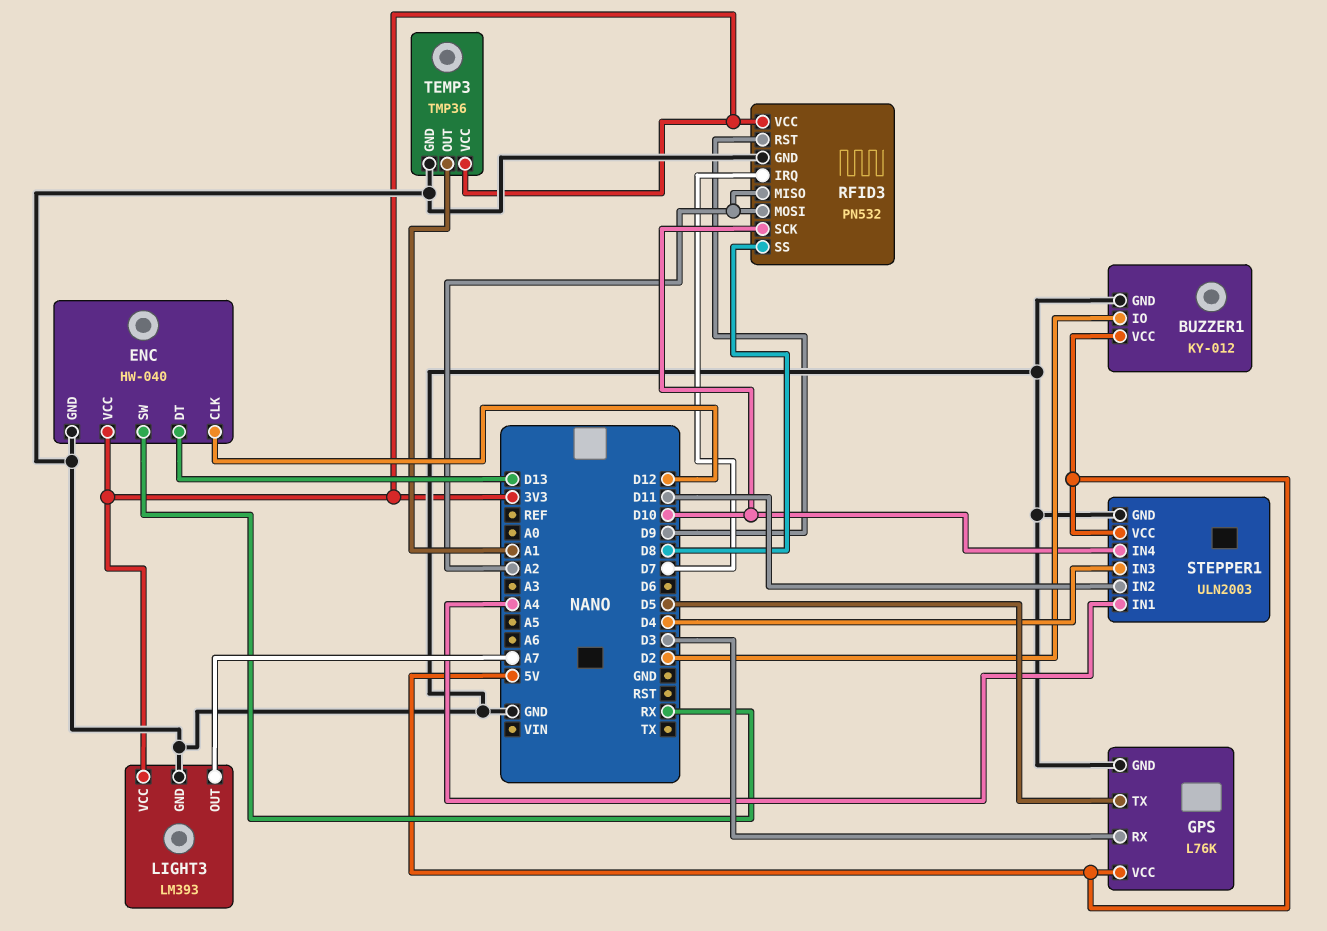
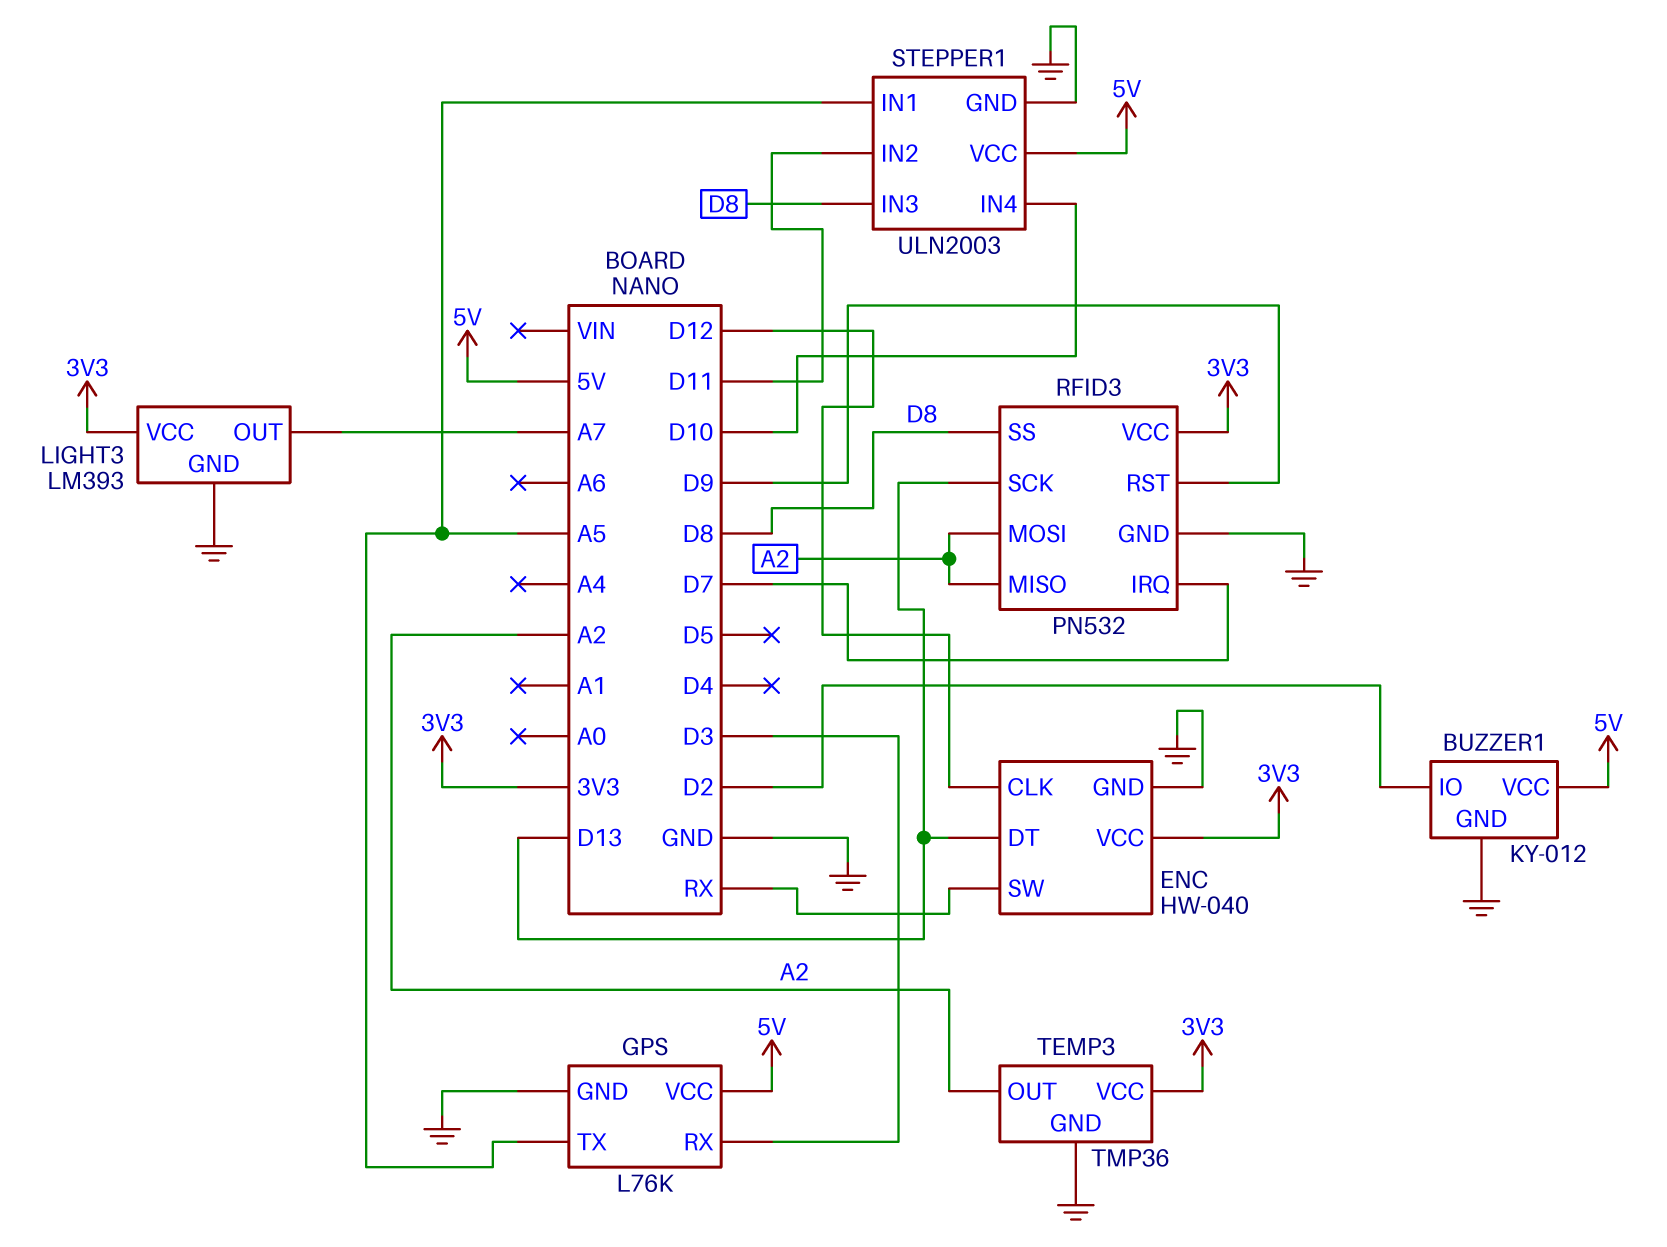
GPS pin TX: D5 -> A5
RFID3 pin SCK: D10 -> D13
STEPPER1 pin IN1: A4 -> A5
STEPPER1 pin IN3: D4 -> D8
TEMP3 pin OUT: A1 -> A2

